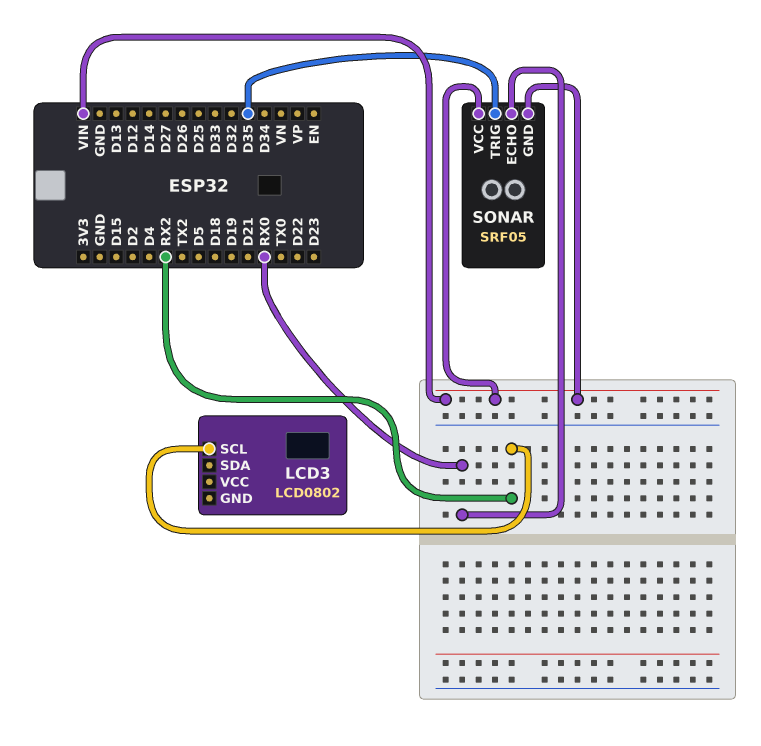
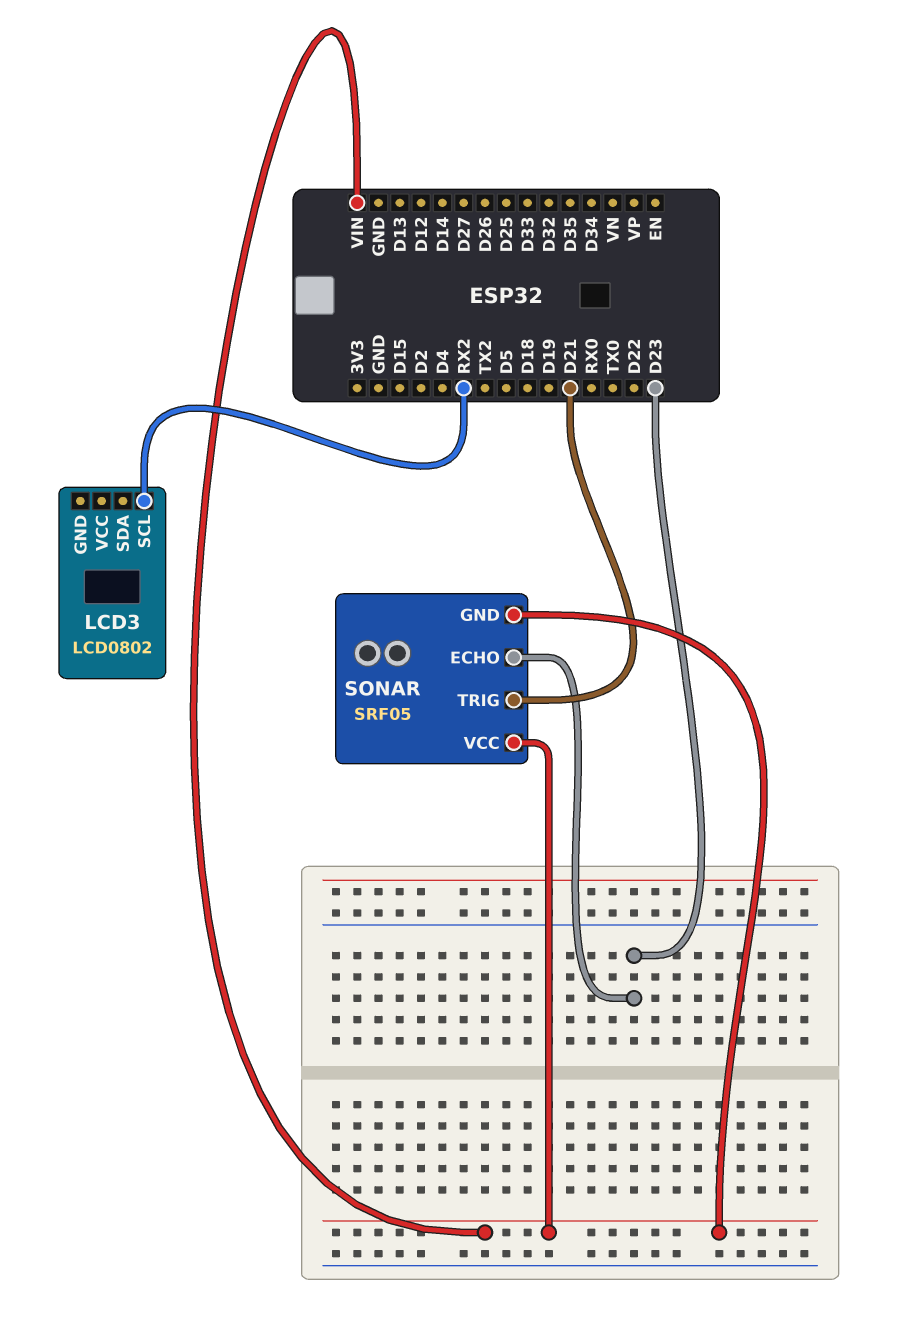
SONAR pin ECHO: RX0 -> D23
SONAR pin TRIG: D35 -> D21

